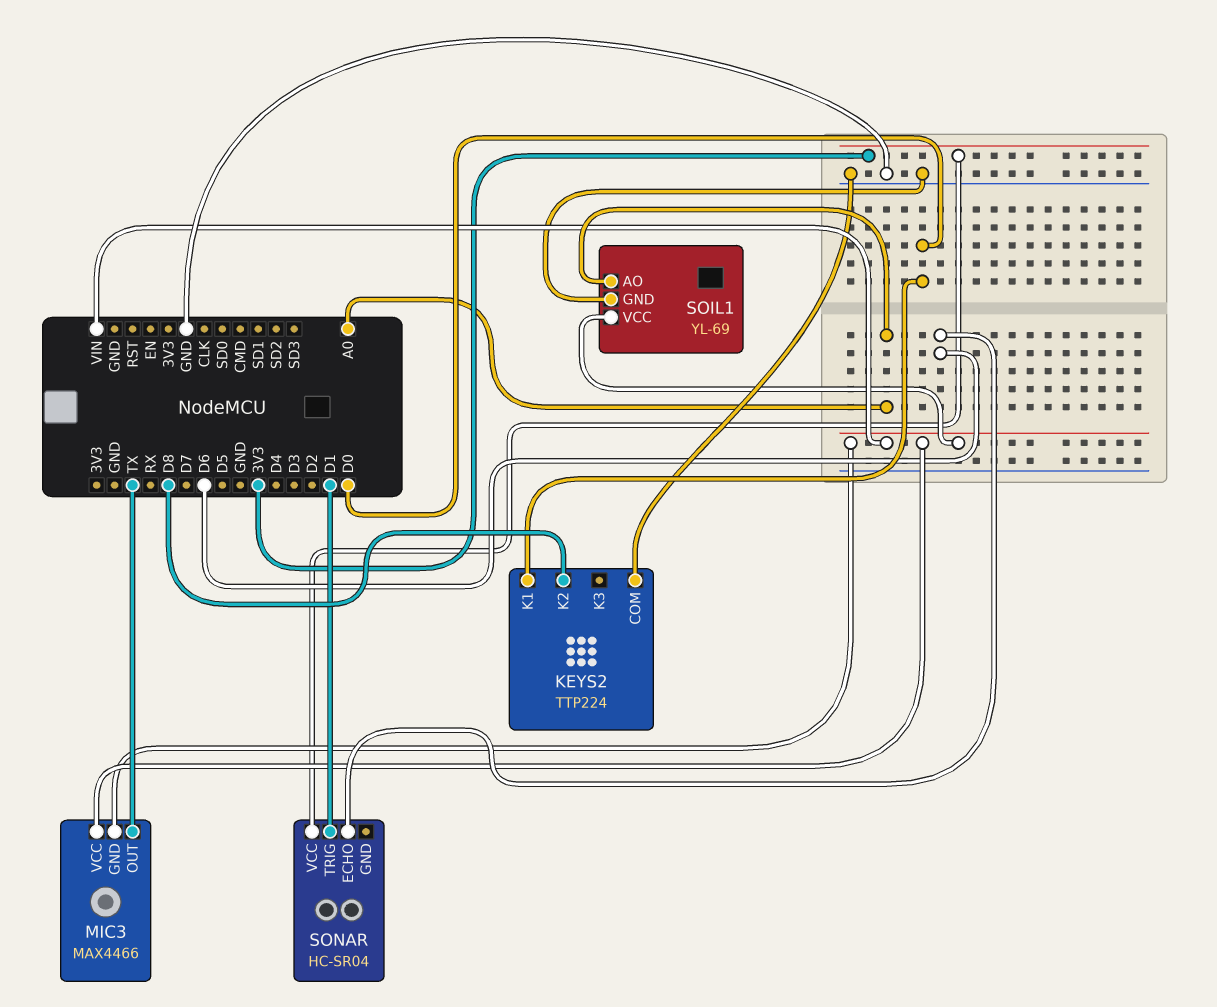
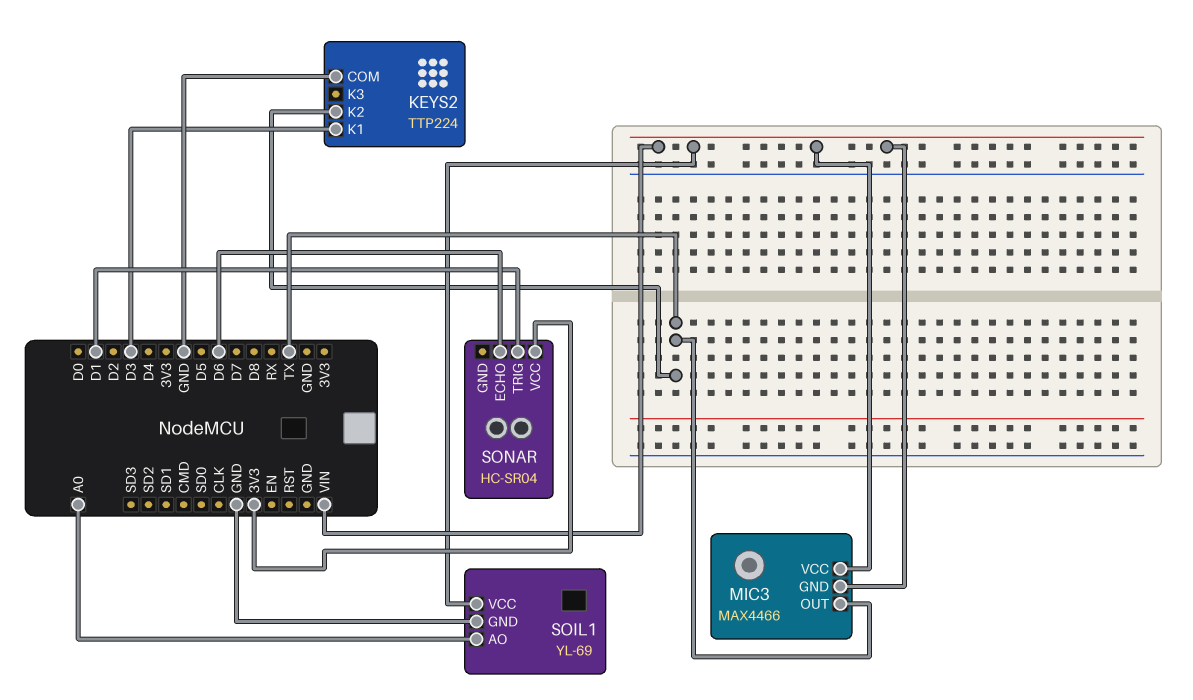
KEYS2 pin K1: D0 -> D3
KEYS2 pin K2: D8 -> TX

